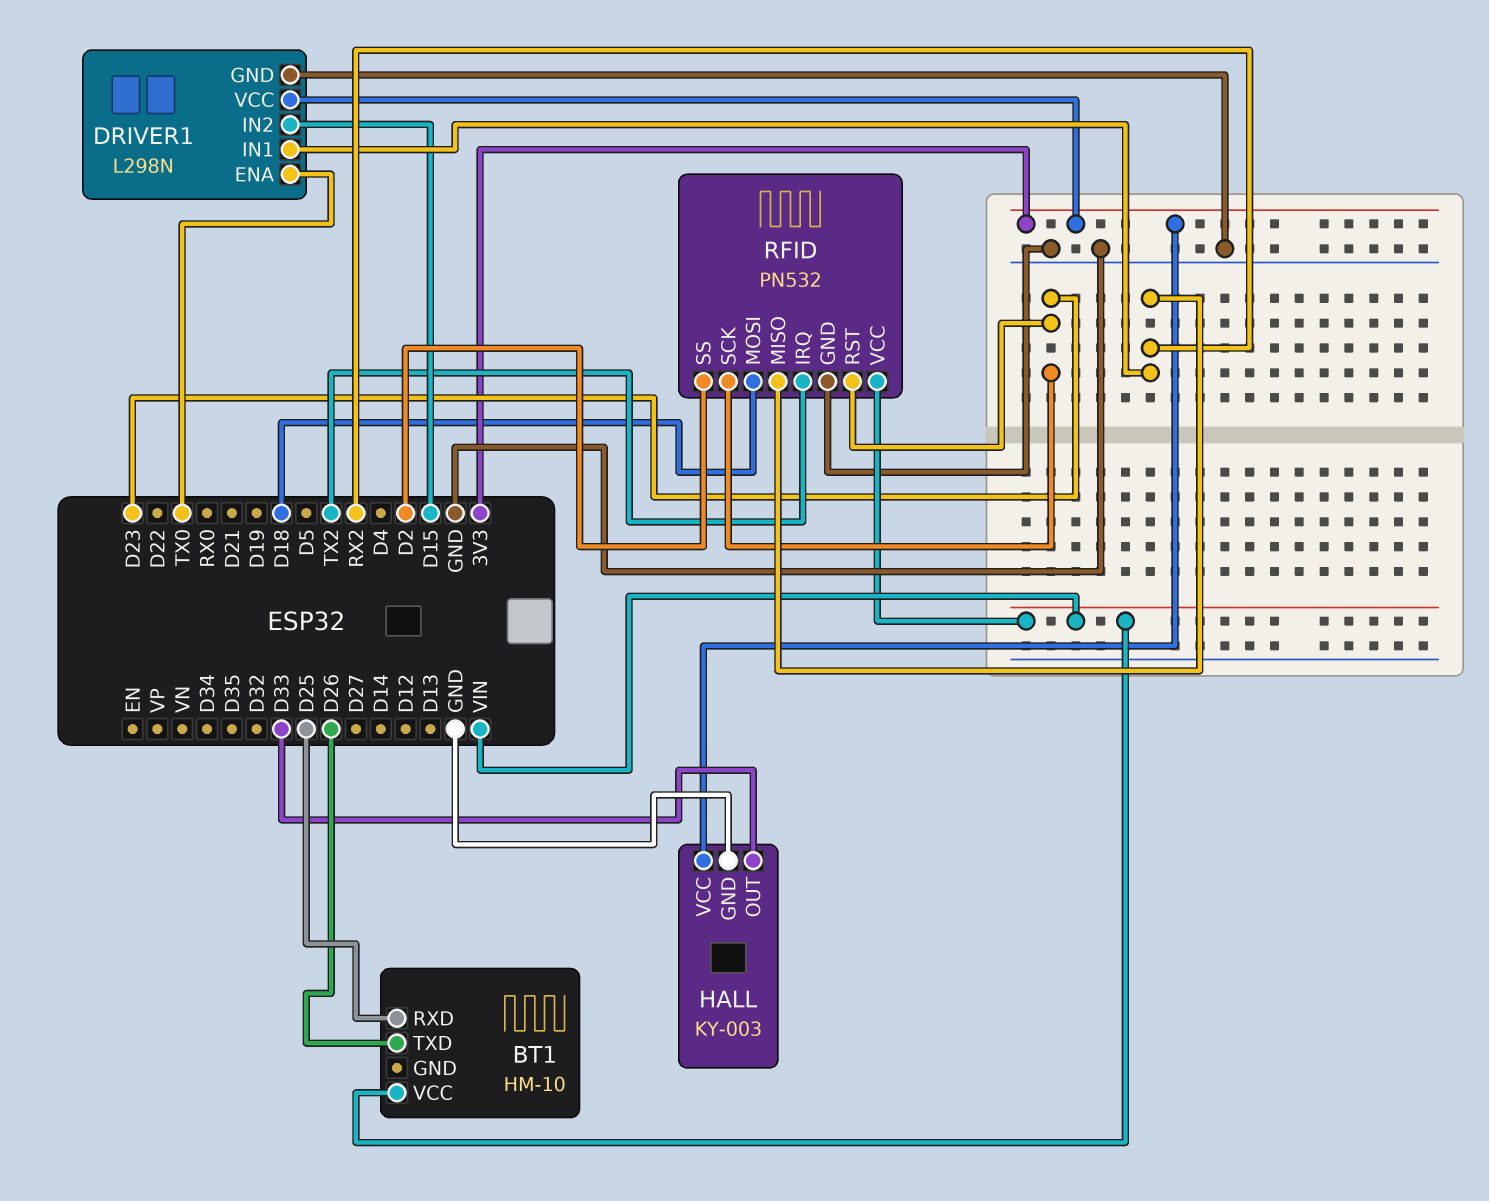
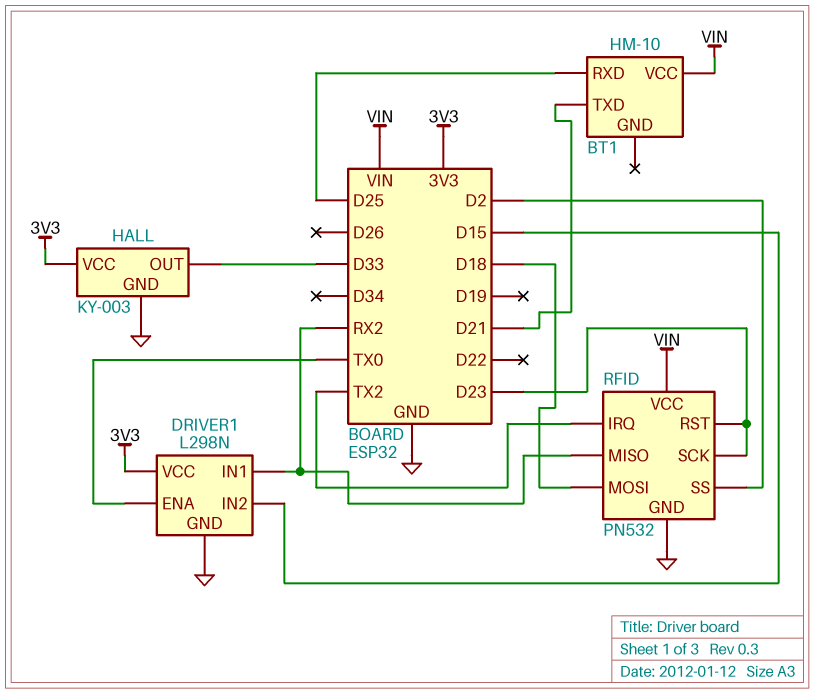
BT1 pin TXD: D26 -> D21

